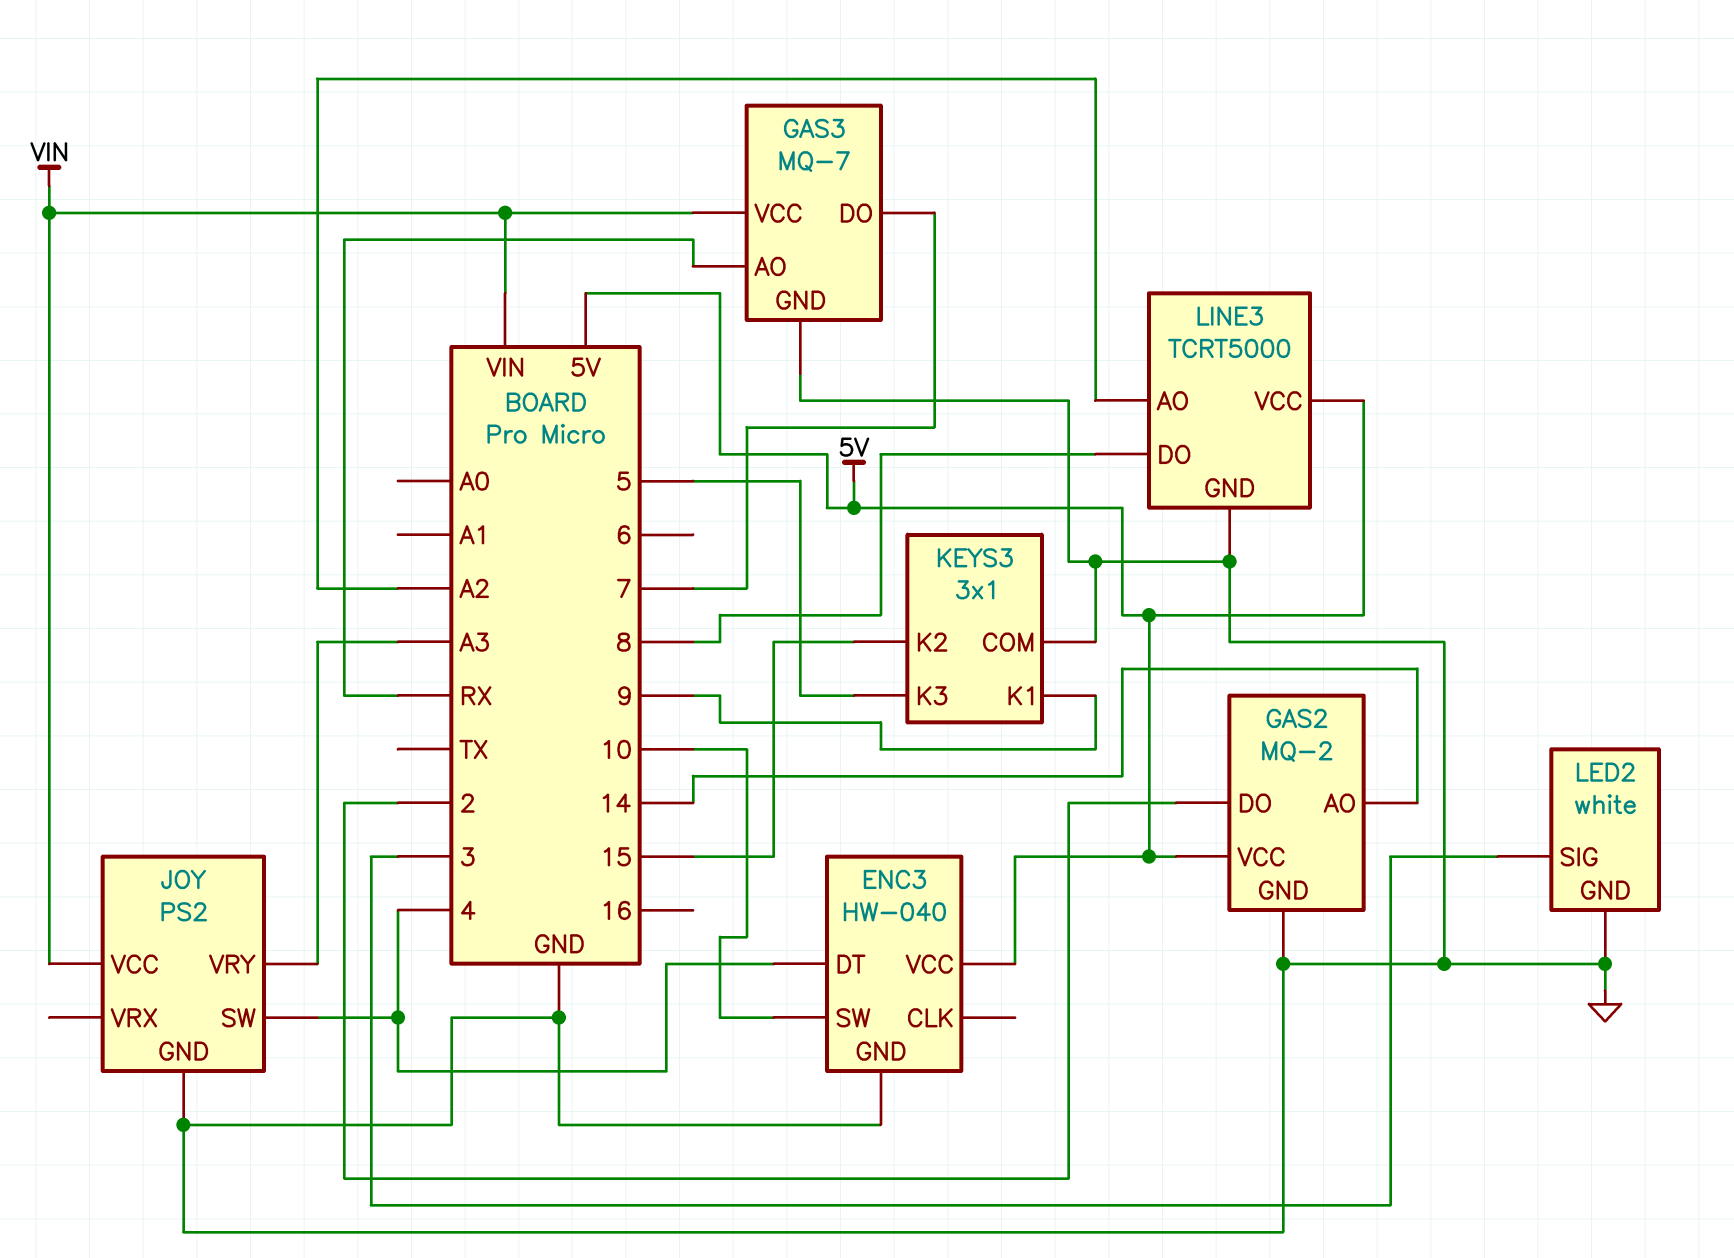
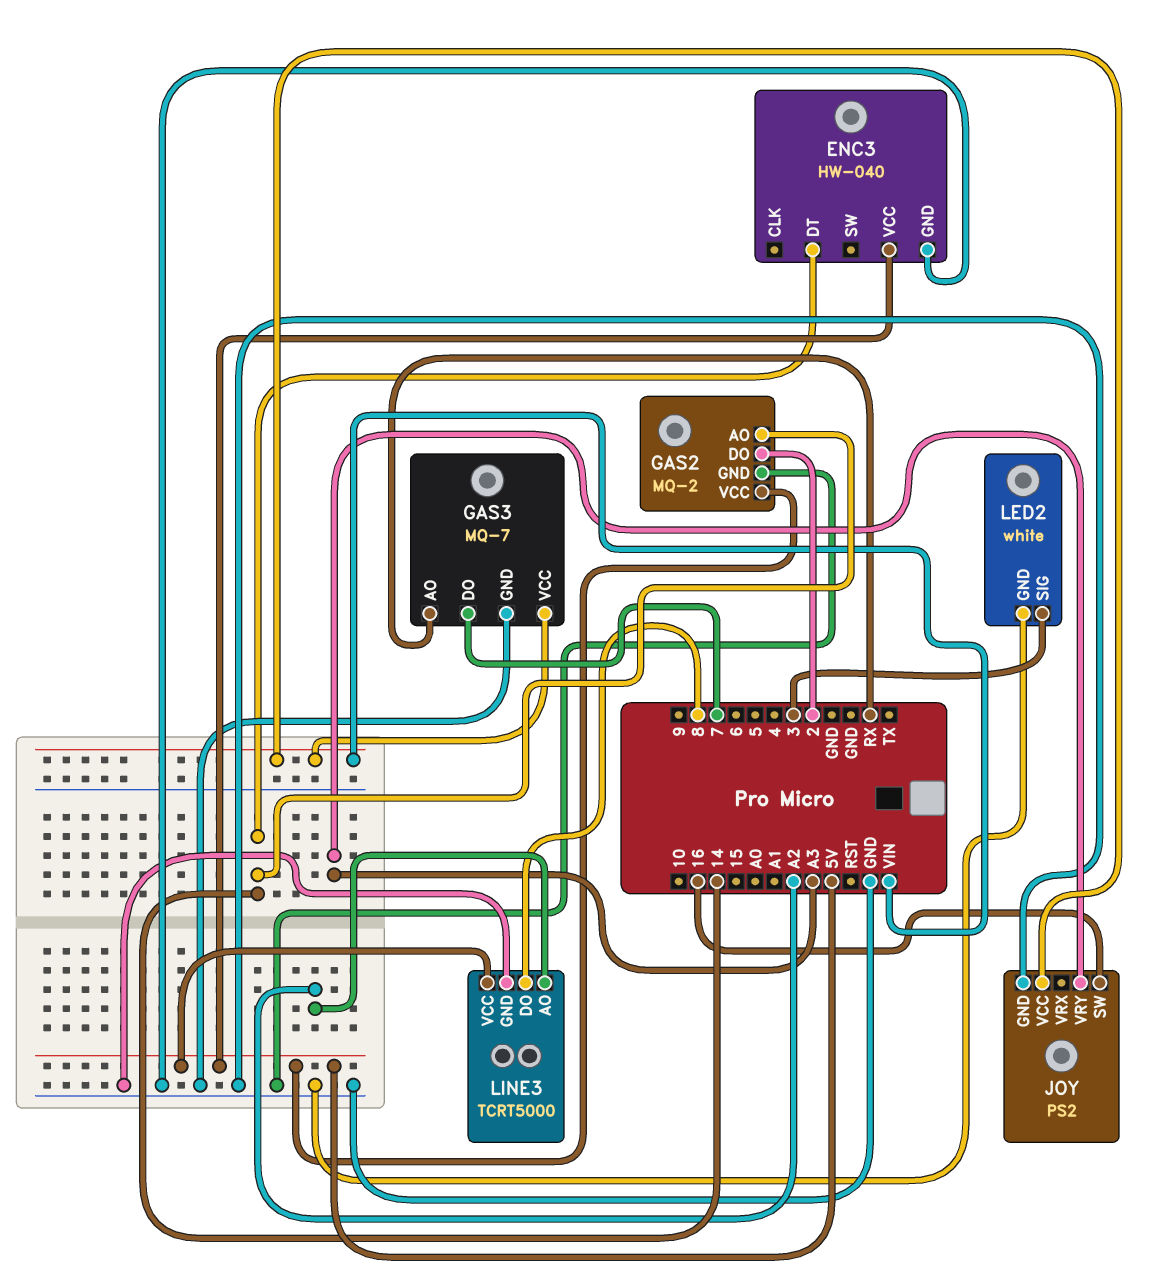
ENC3 pin DT: 4 -> 14
ENC3 pin SW: 10 -> none
JOY pin SW: 4 -> 16
KEYS3: 3x1 -> none
KEYS3 pin COM: GND -> none
KEYS3 pin K1: 9 -> none
KEYS3 pin K2: 15 -> none
KEYS3 pin K3: 5 -> none

